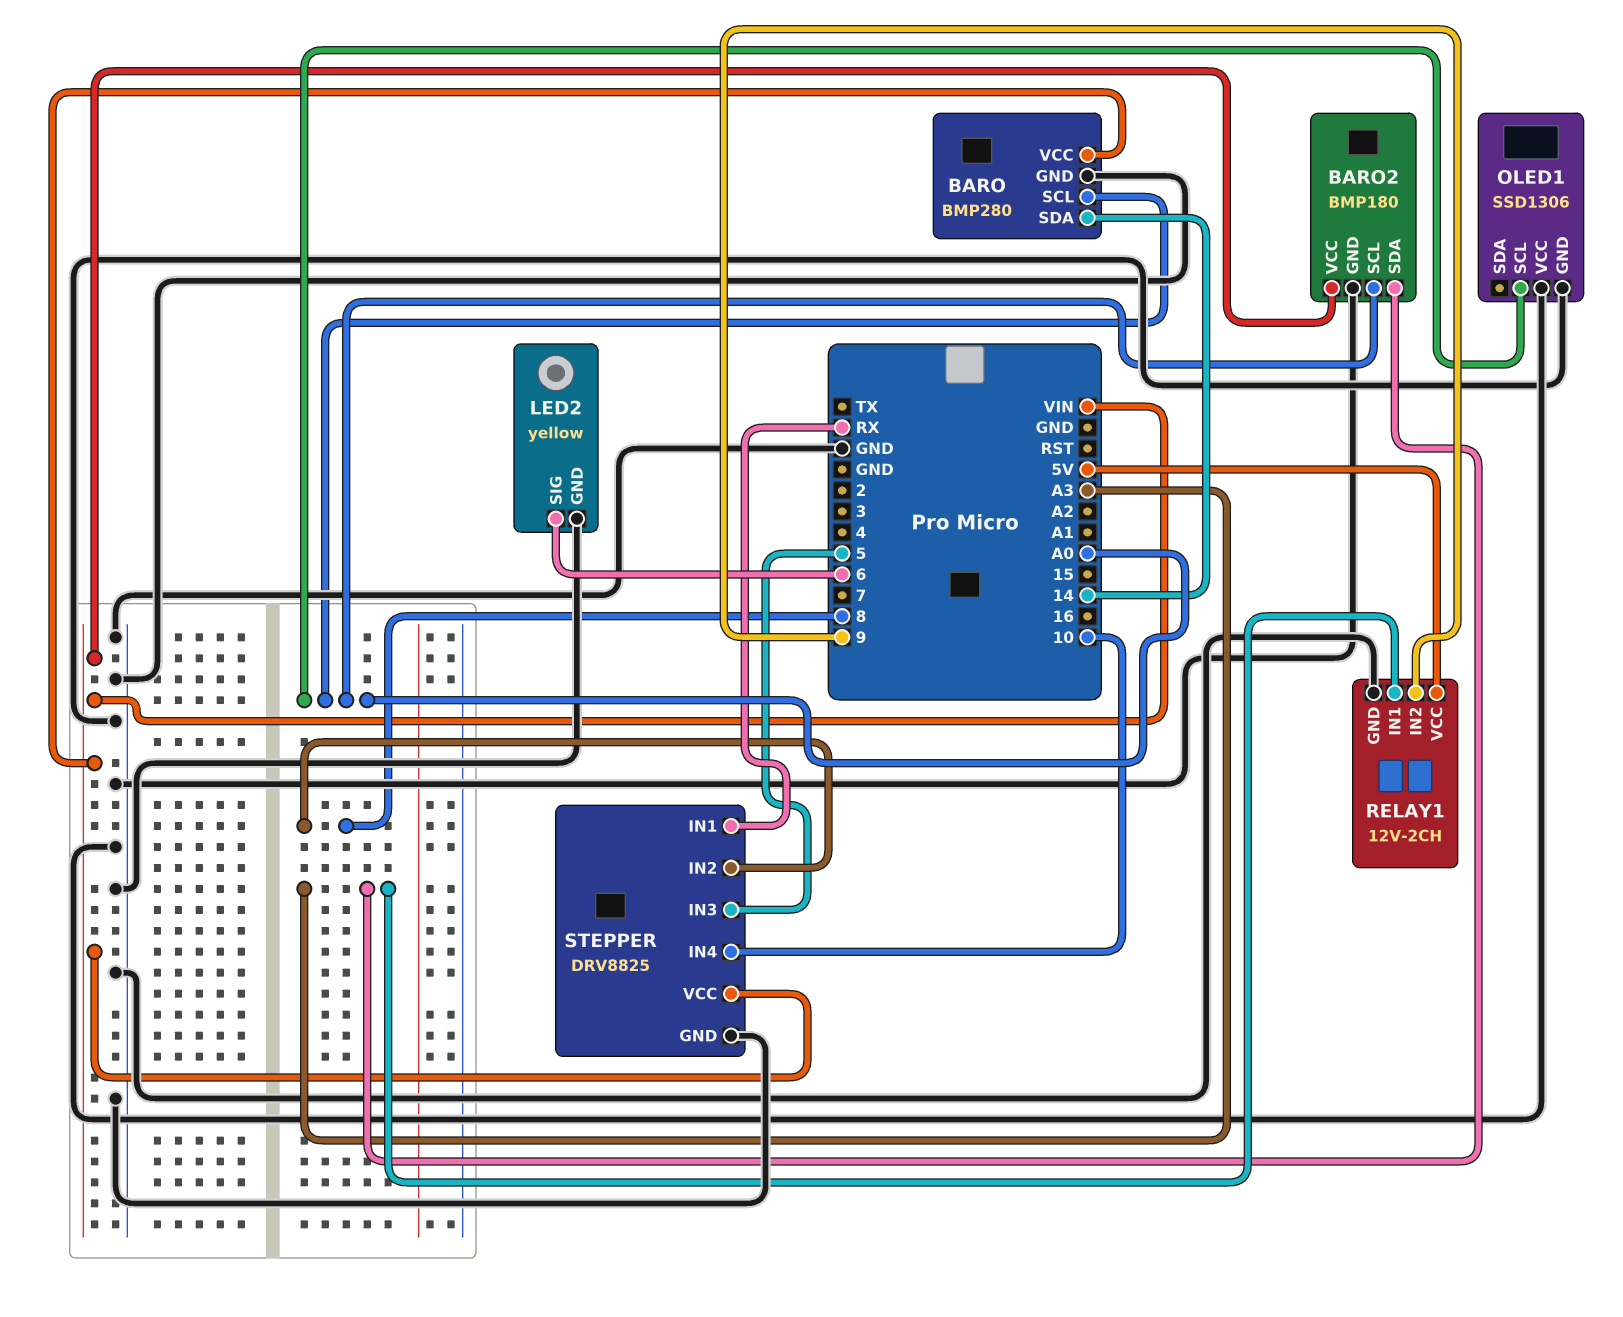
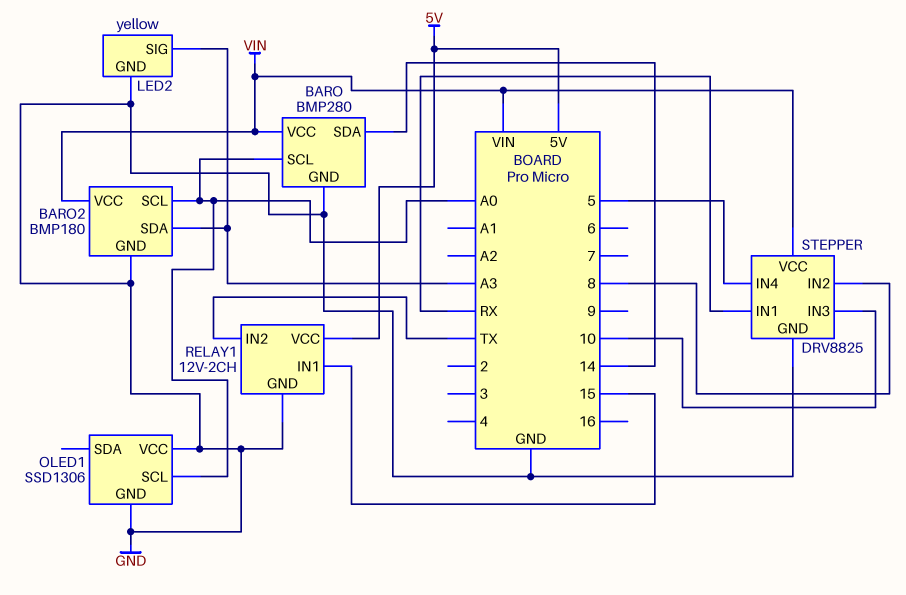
LED2 pin SIG: 6 -> A3
RELAY1 pin IN1: A3 -> 15
RELAY1 pin IN2: 9 -> TX
STEPPER pin IN3: 5 -> 10
STEPPER pin IN4: 10 -> 5

